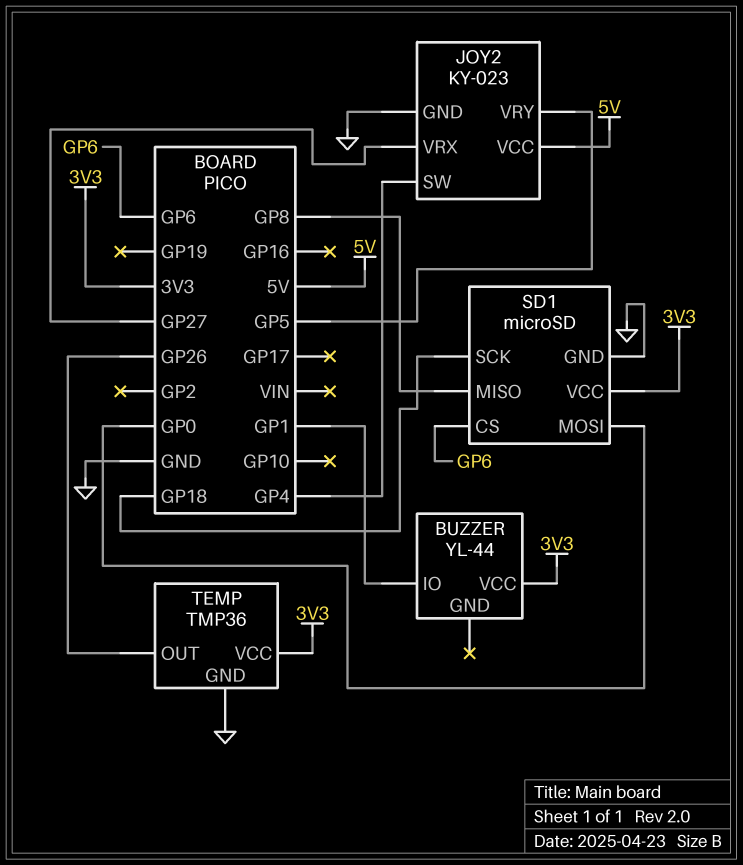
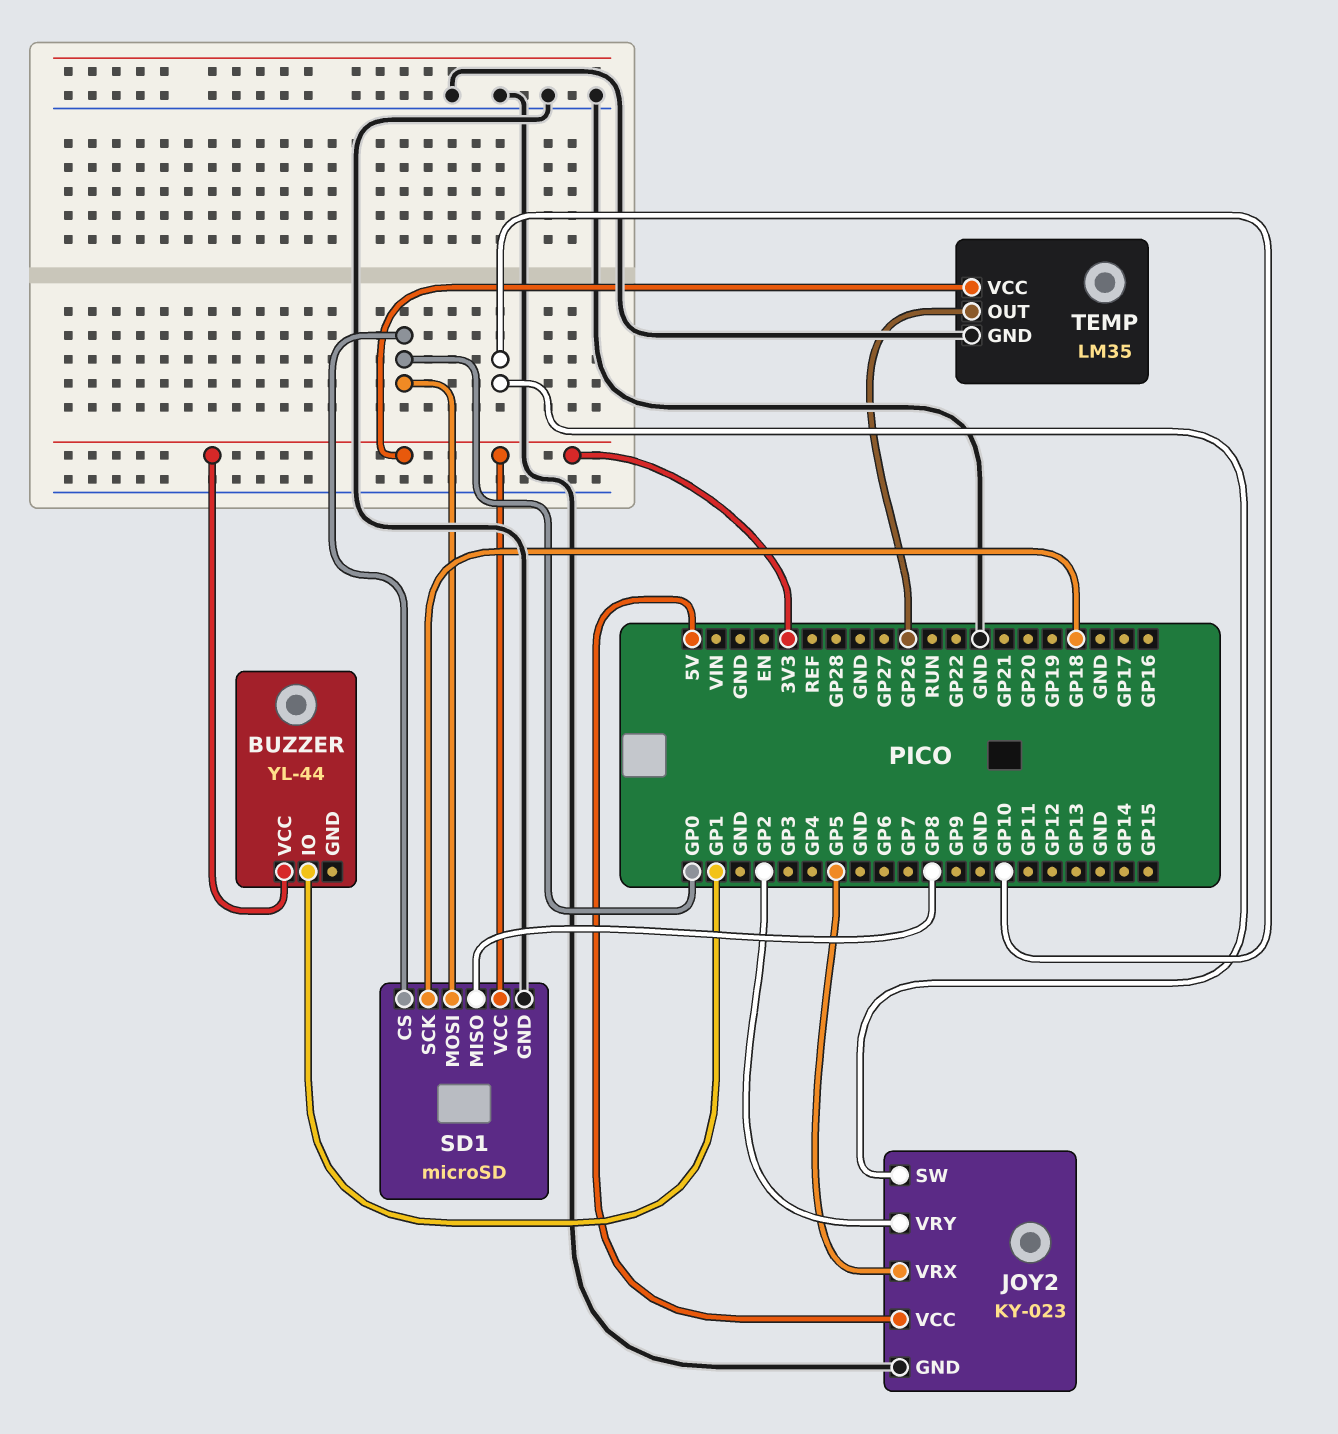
JOY2 pin SW: GP4 -> GP10
JOY2 pin VRX: GP27 -> GP5
JOY2 pin VRY: GP5 -> GP2
SD1 pin CS: GP6 -> GP0
TEMP: TMP36 -> LM35

